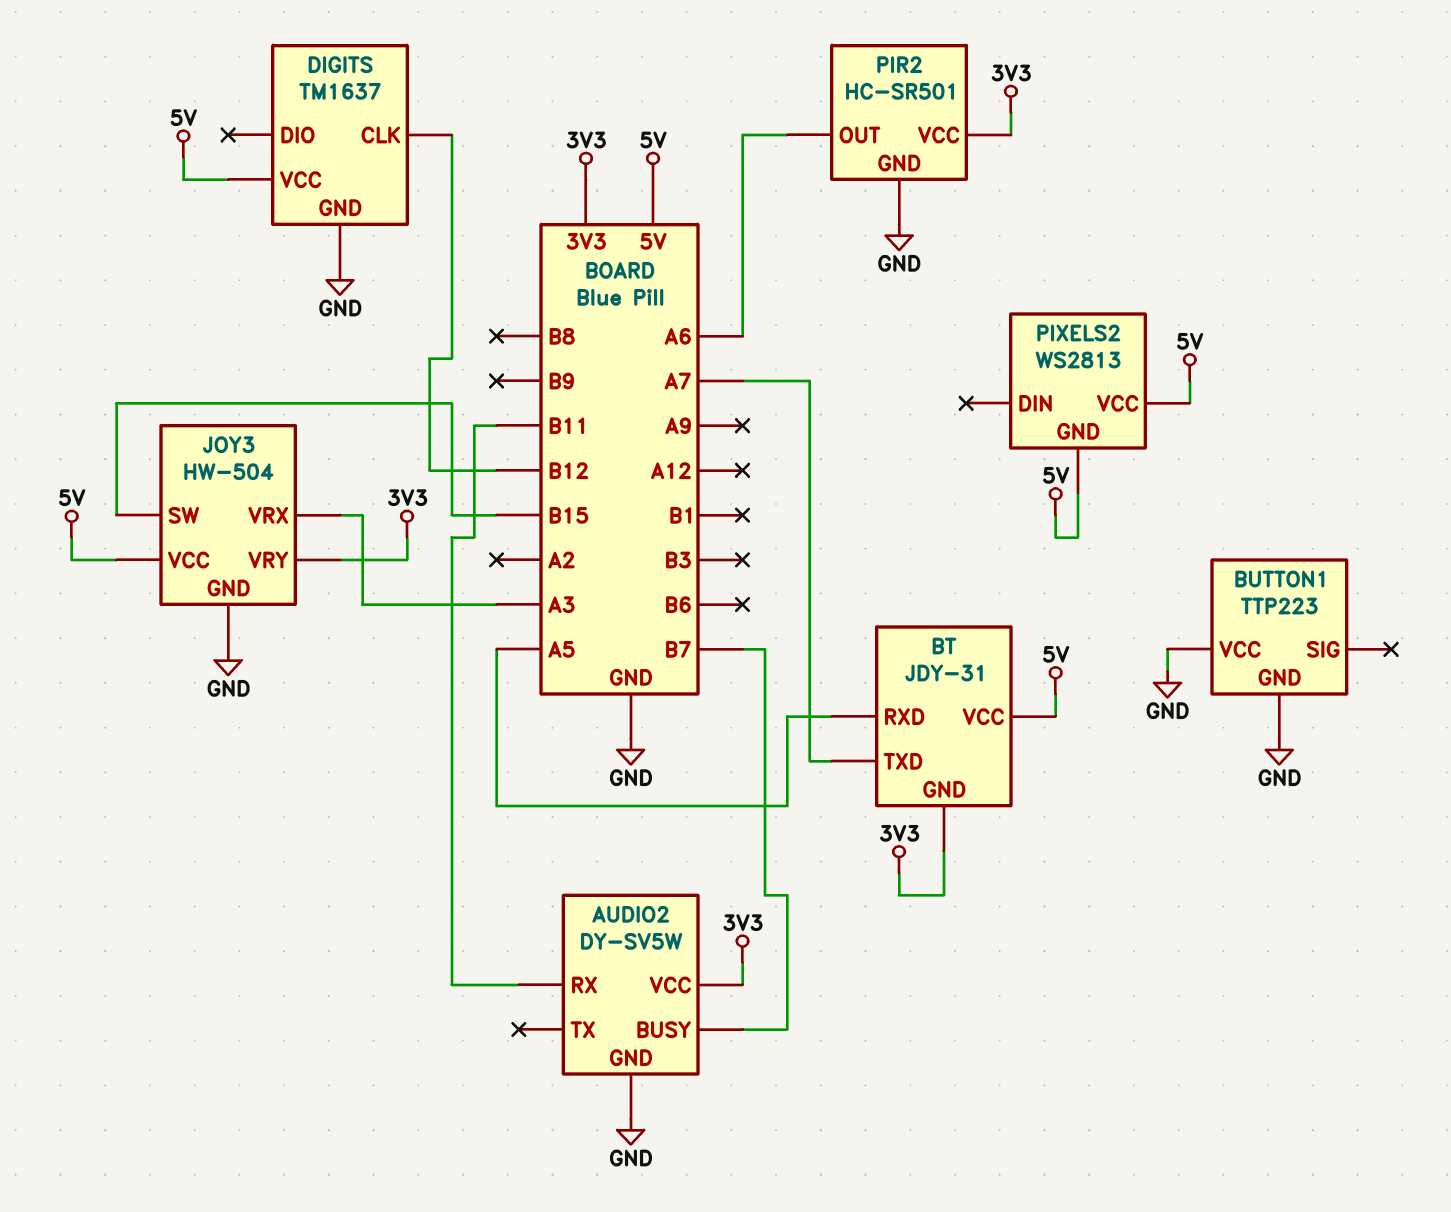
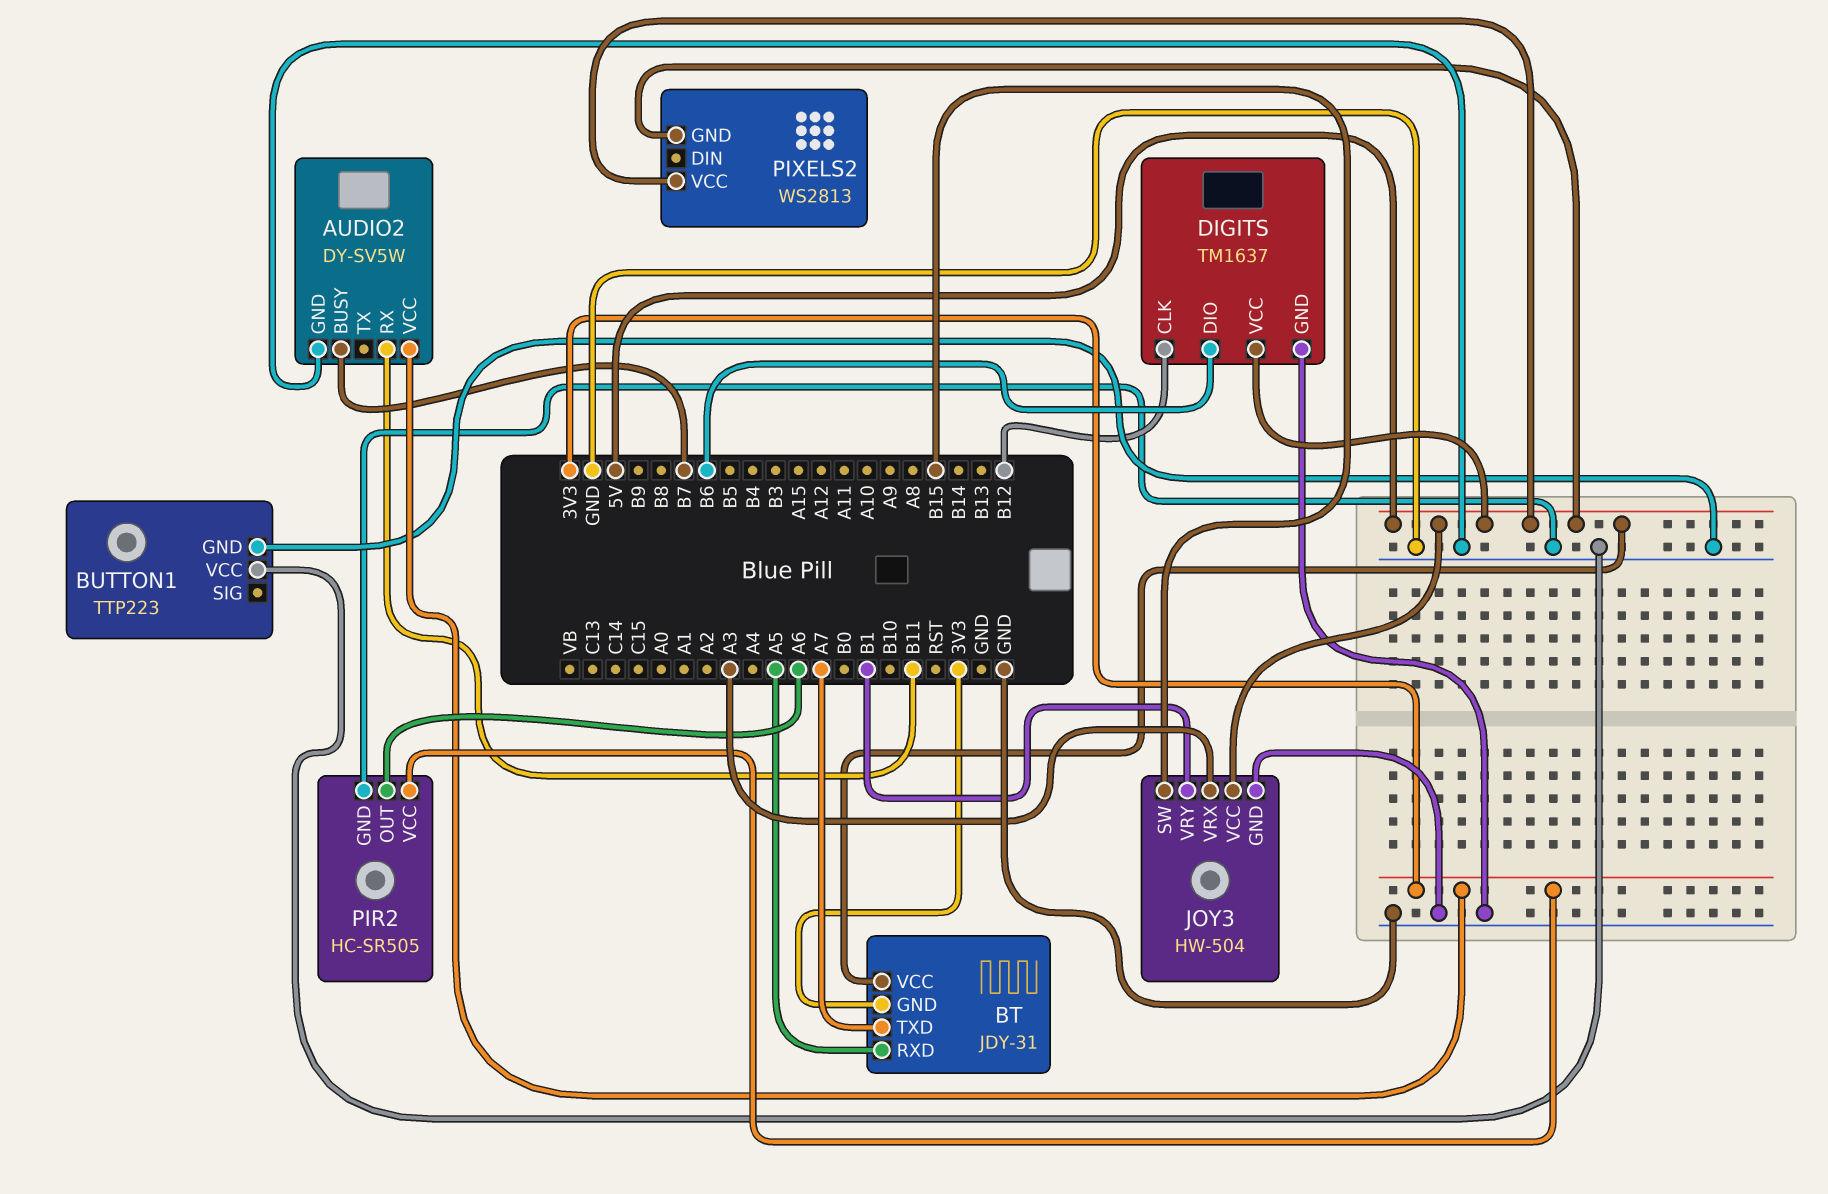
DIGITS pin DIO: none -> B6
JOY3 pin VRY: 3V3 -> B1
PIR2: HC-SR501 -> HC-SR505

